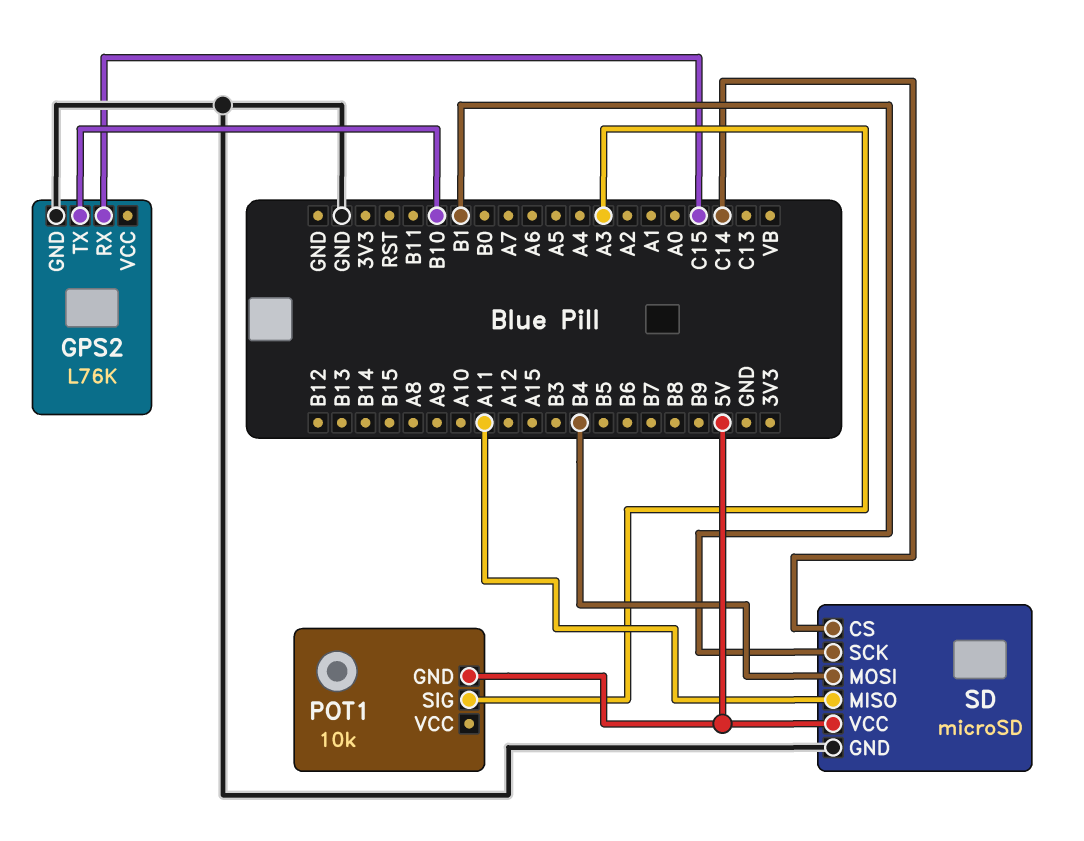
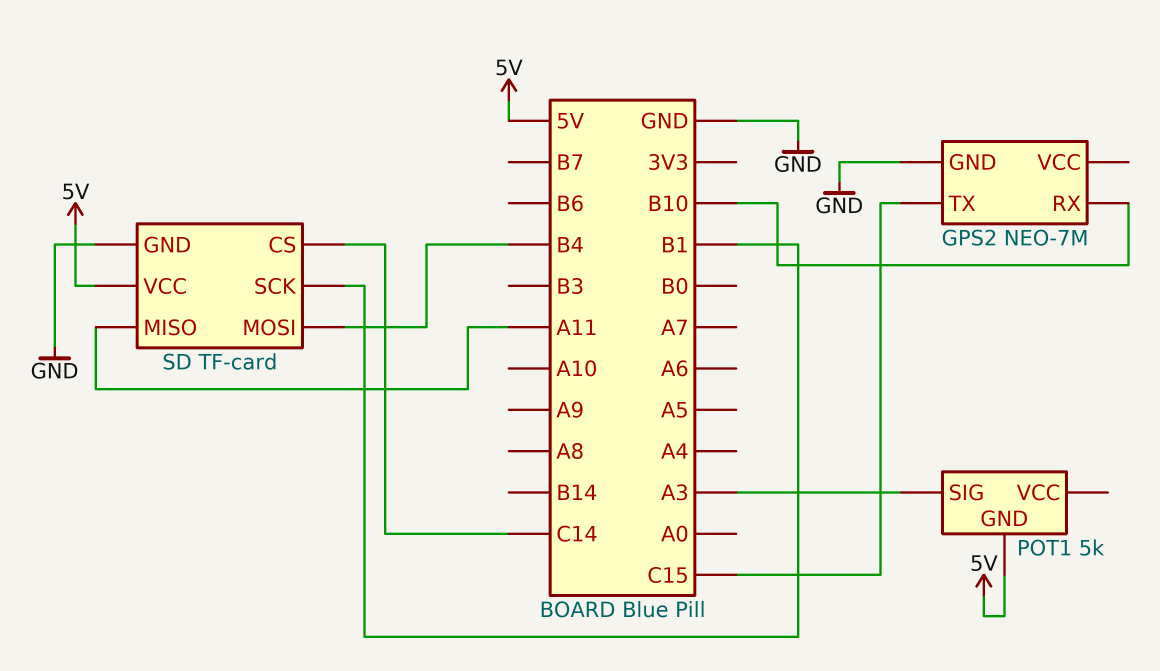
GPS2: L76K -> NEO-7M
GPS2 pin RX: C15 -> B10
GPS2 pin TX: B10 -> C15
POT1: 10k -> 5k
SD: microSD -> TF-card

